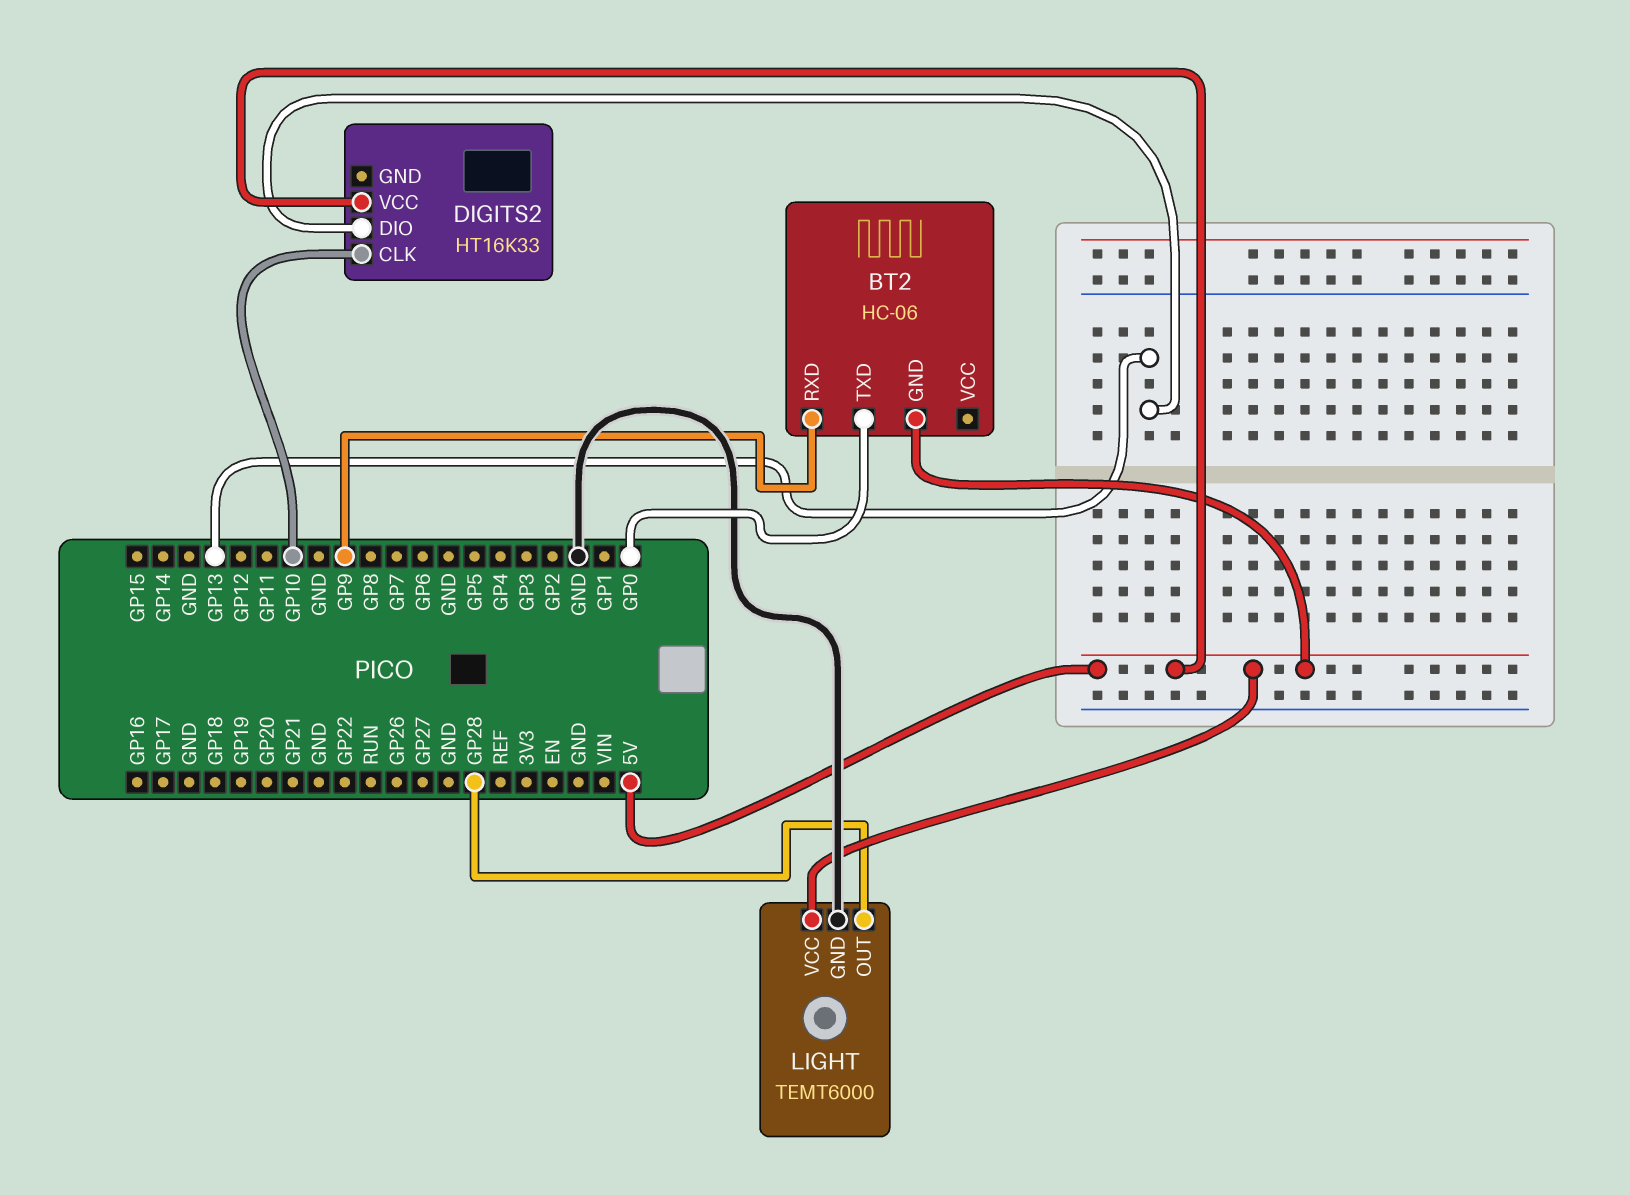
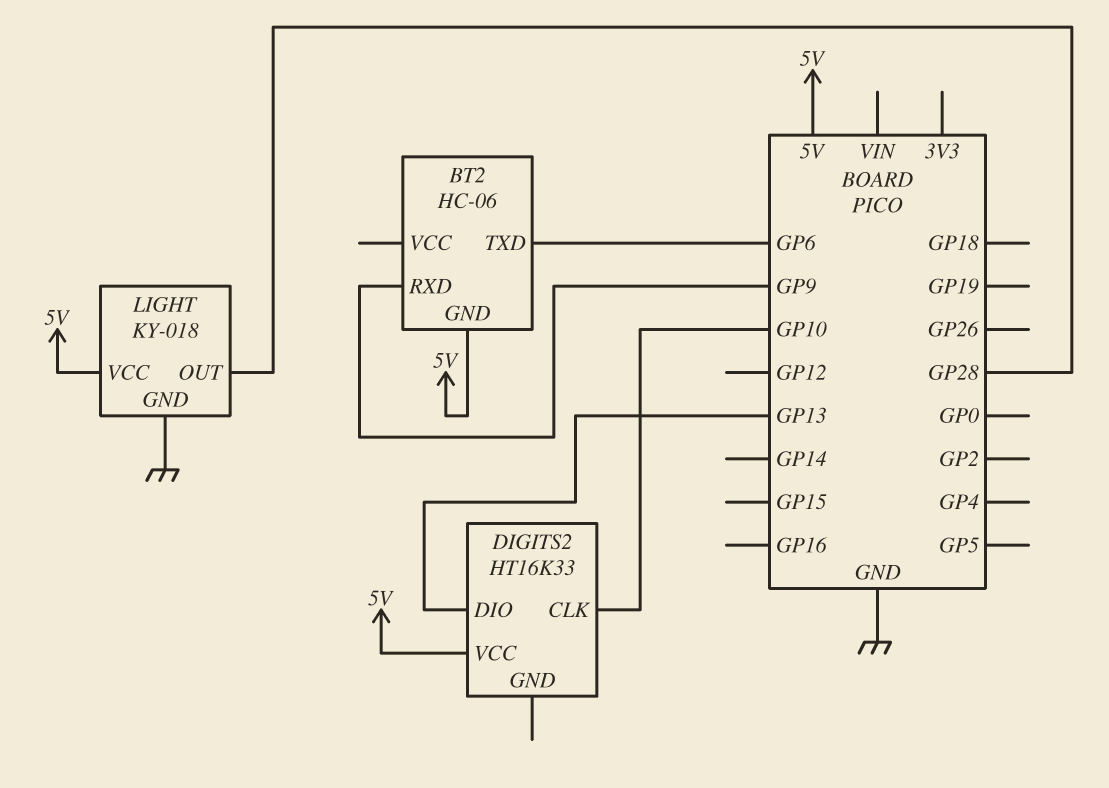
BT2 pin TXD: GP0 -> GP6
LIGHT: TEMT6000 -> KY-018

